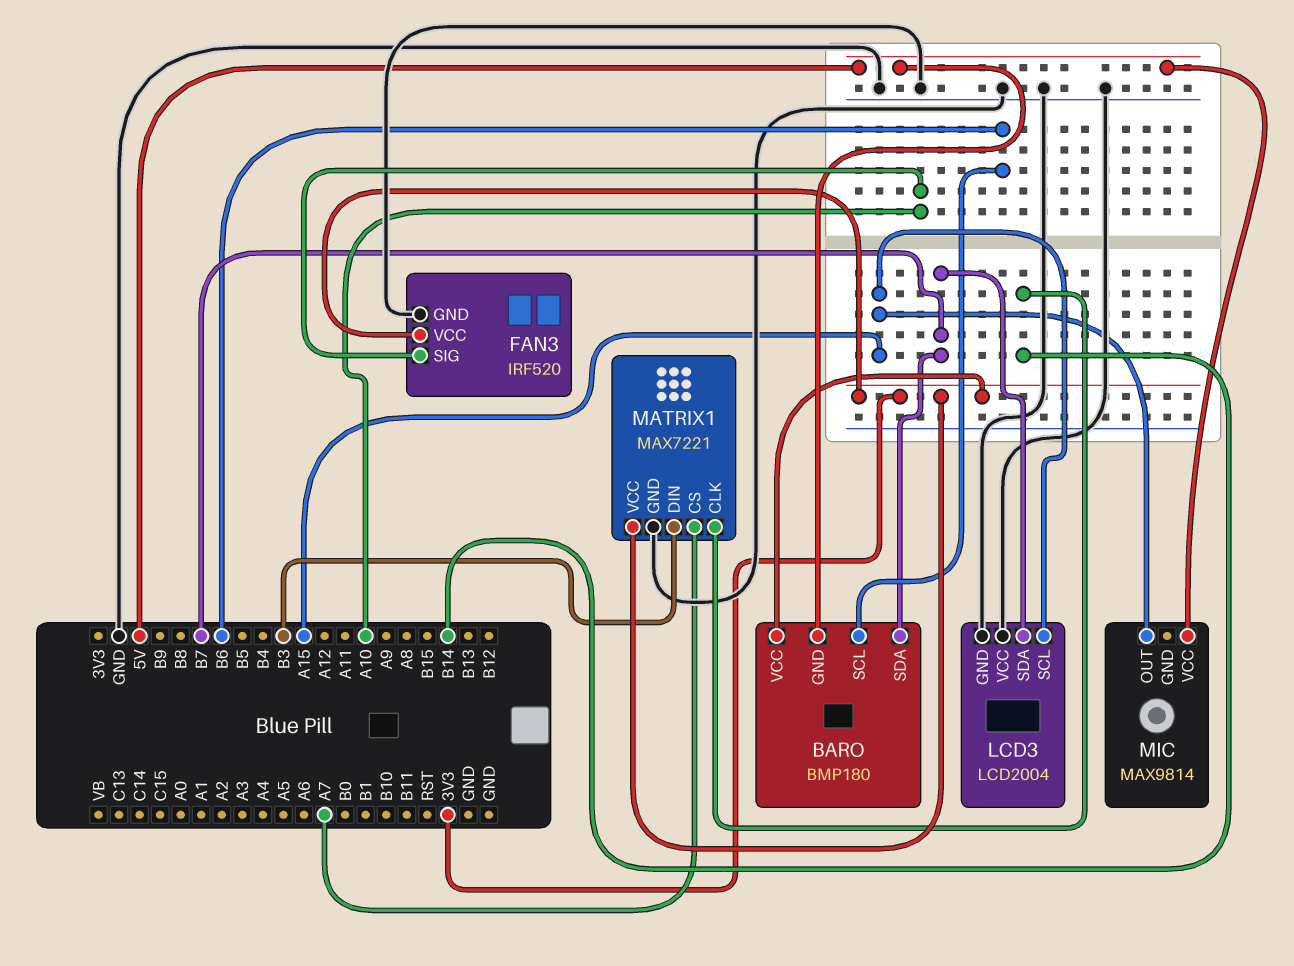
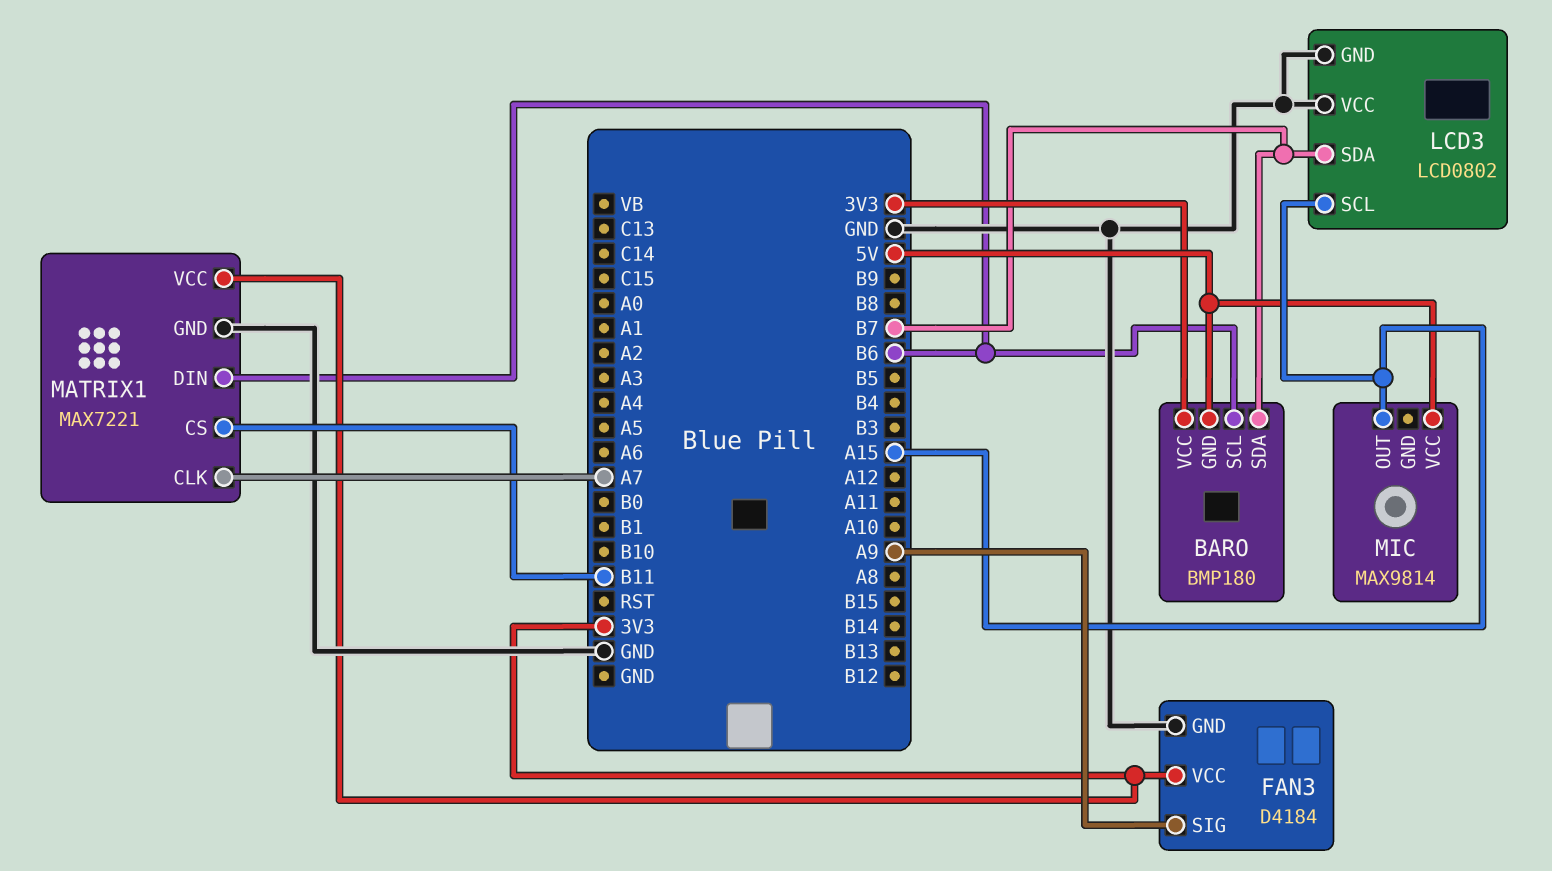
FAN3: IRF520 -> D4184
FAN3 pin SIG: A10 -> A9
LCD3: LCD2004 -> LCD0802
MATRIX1 pin CLK: B14 -> A7
MATRIX1 pin CS: A7 -> B11
MATRIX1 pin DIN: B3 -> B6

